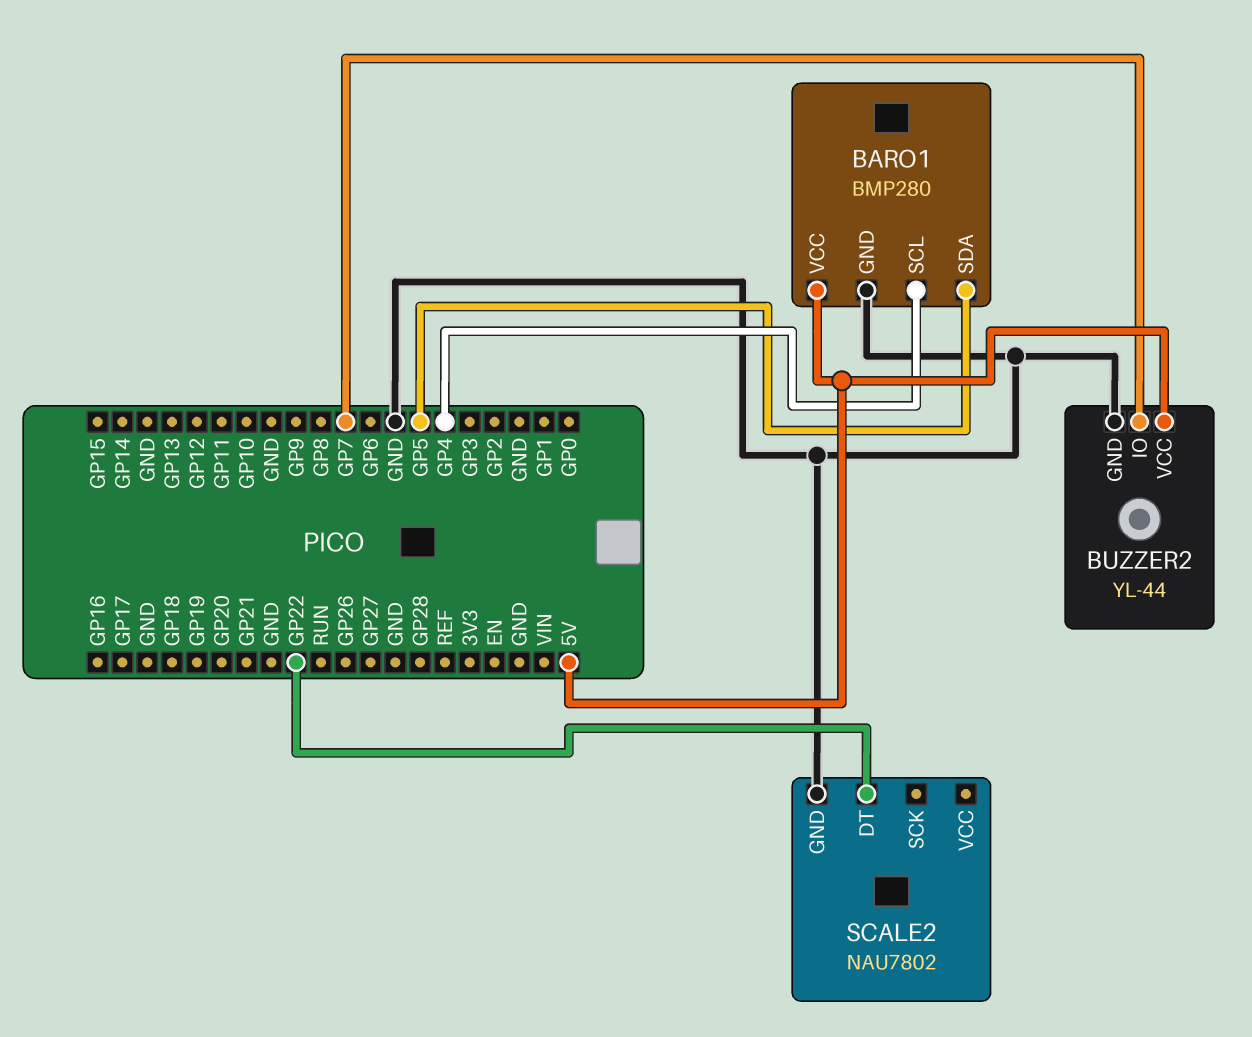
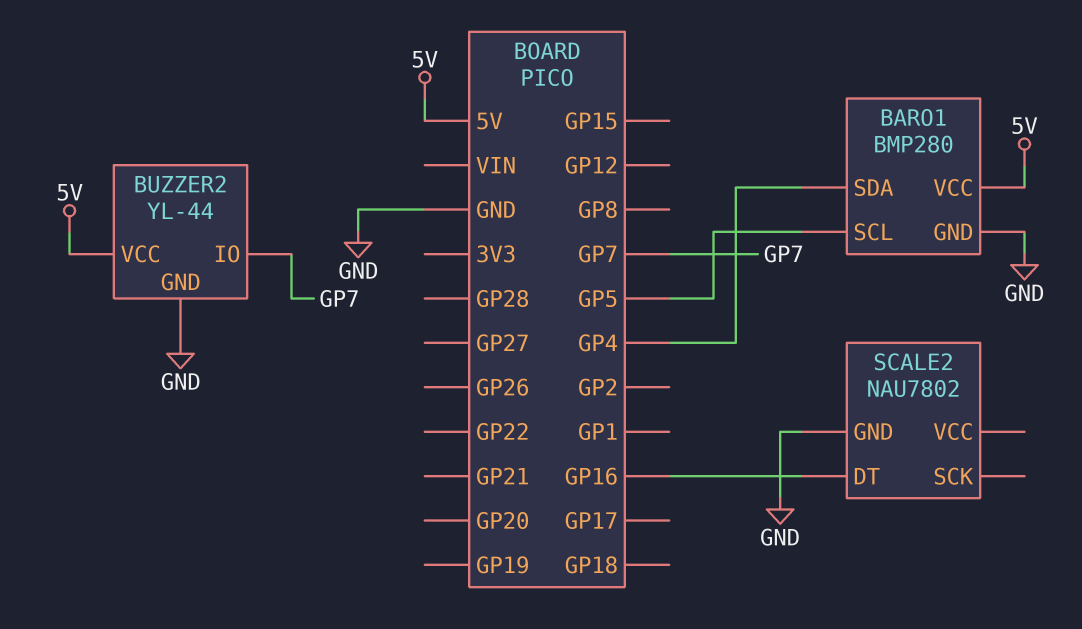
BARO1 pin SCL: GP4 -> GP5
BARO1 pin SDA: GP5 -> GP4
SCALE2 pin DT: GP22 -> GP16

